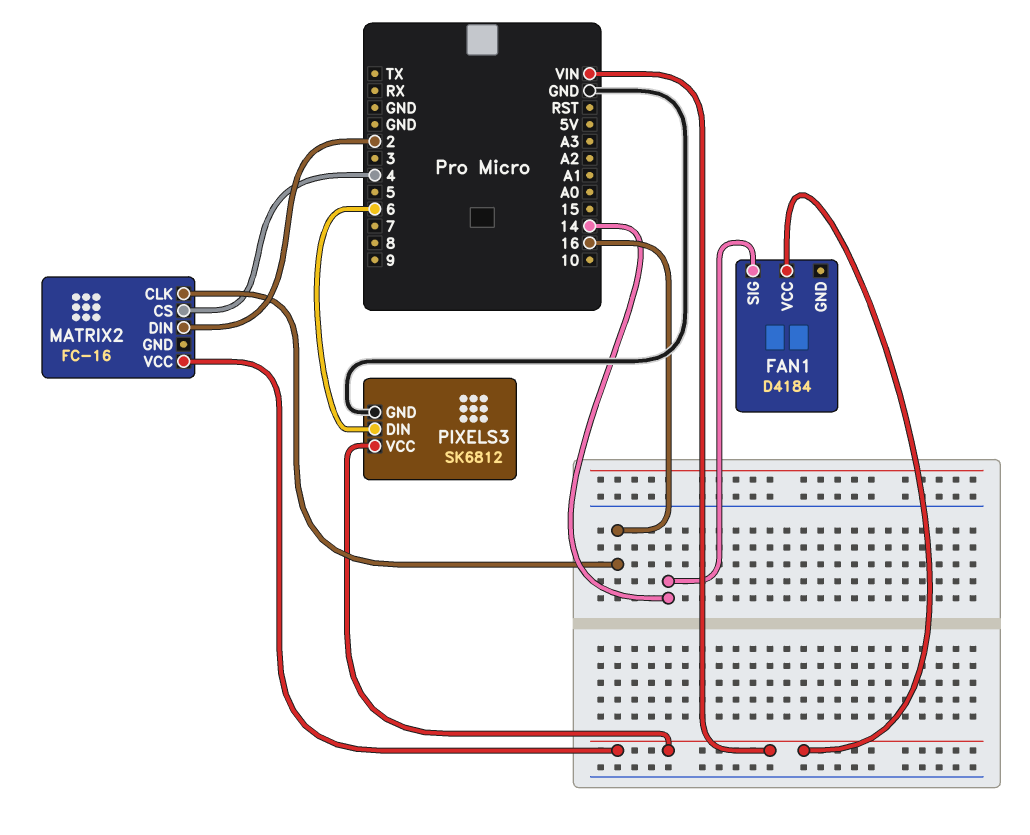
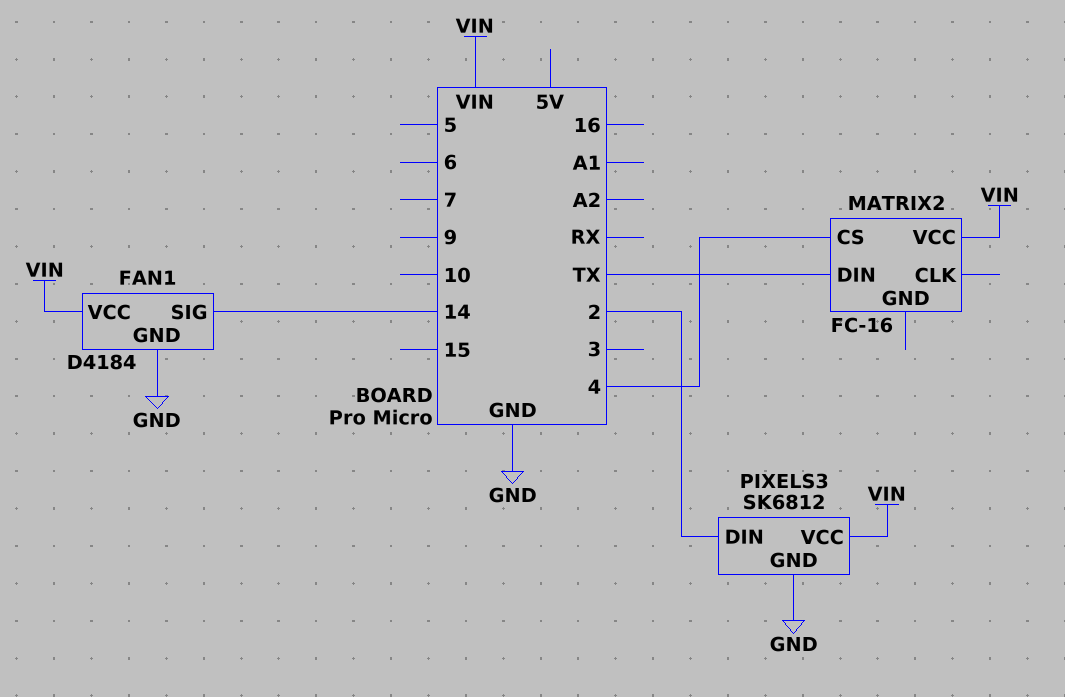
FAN1 pin GND: none -> GND
MATRIX2 pin CLK: 16 -> none
MATRIX2 pin DIN: 2 -> TX
PIXELS3 pin DIN: 6 -> 2

